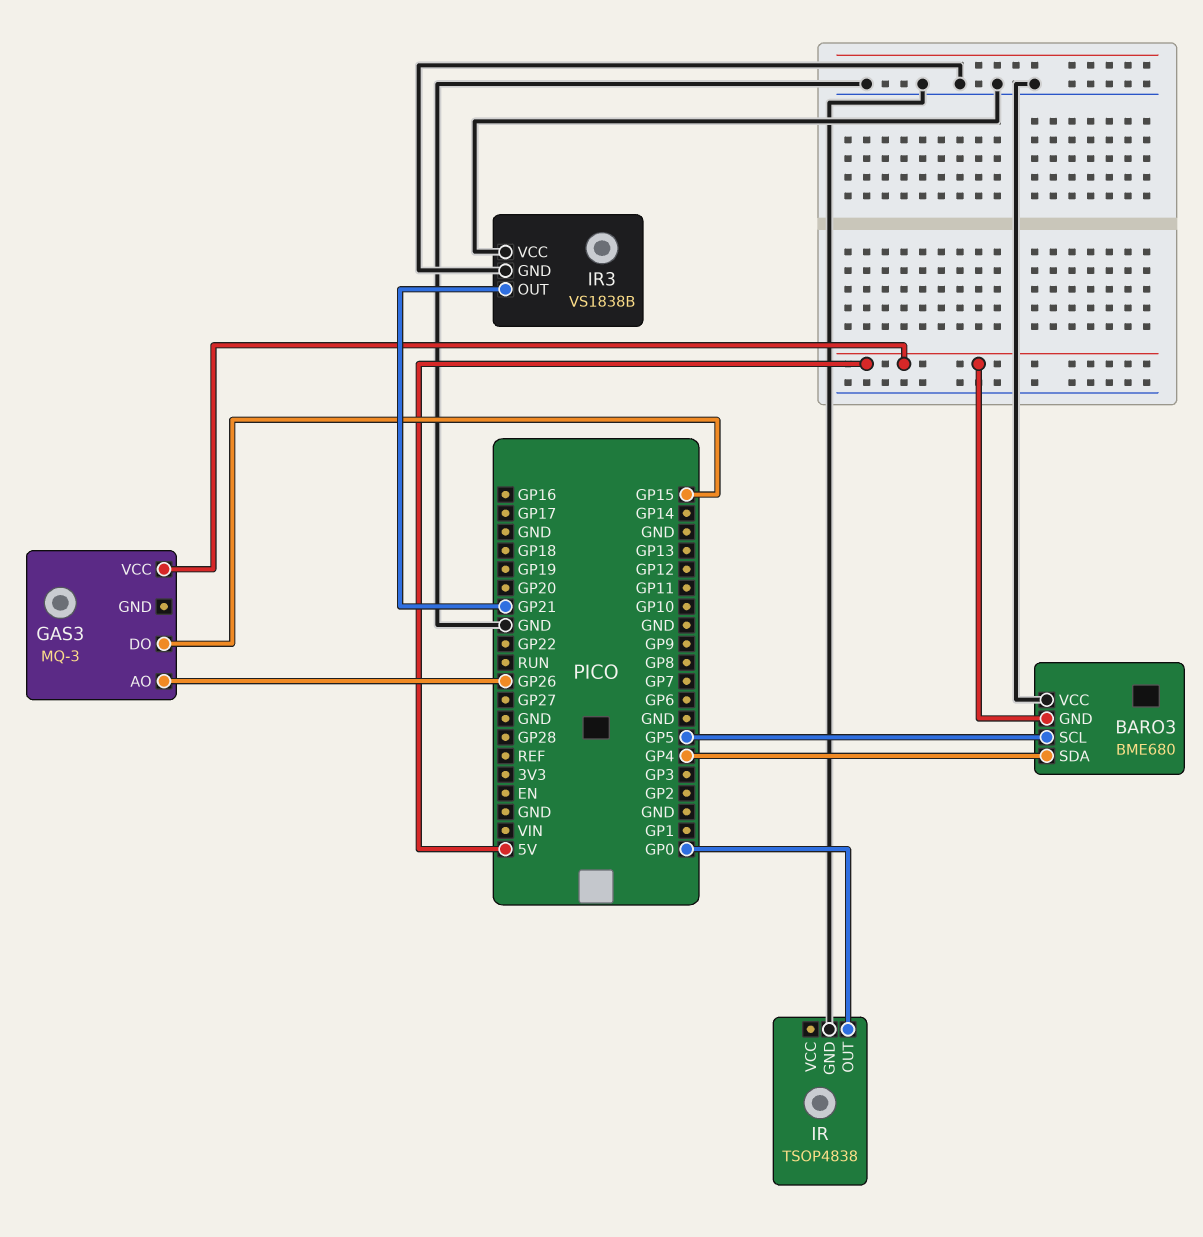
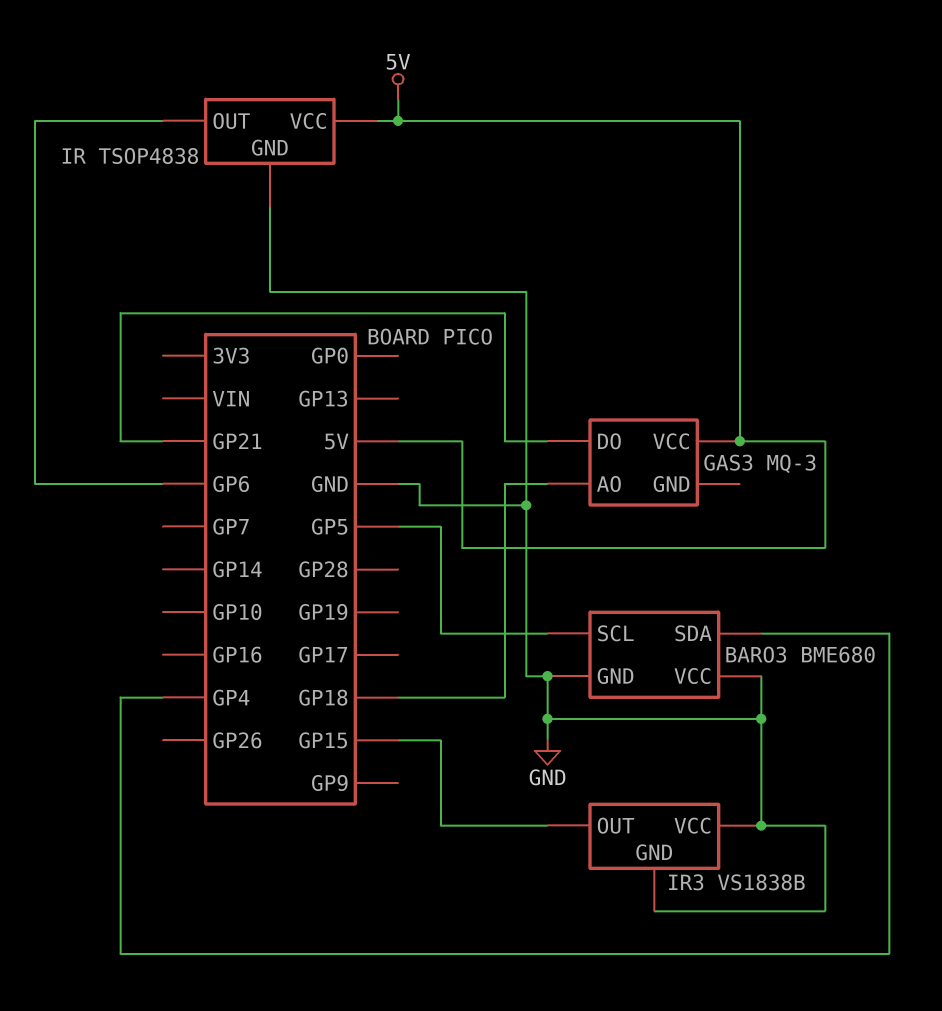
BARO3 pin GND: 5V -> GND
GAS3 pin AO: GP26 -> GP18
GAS3 pin DO: GP15 -> GP21
IR pin OUT: GP0 -> GP6
IR pin VCC: none -> 5V
IR3 pin OUT: GP21 -> GP15

